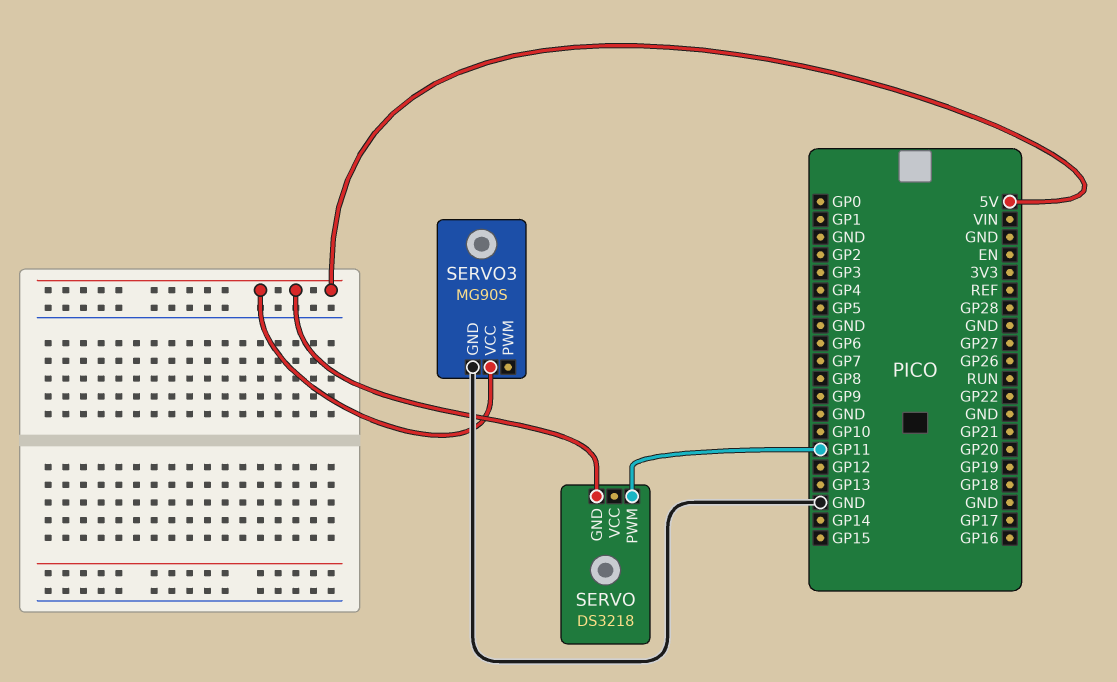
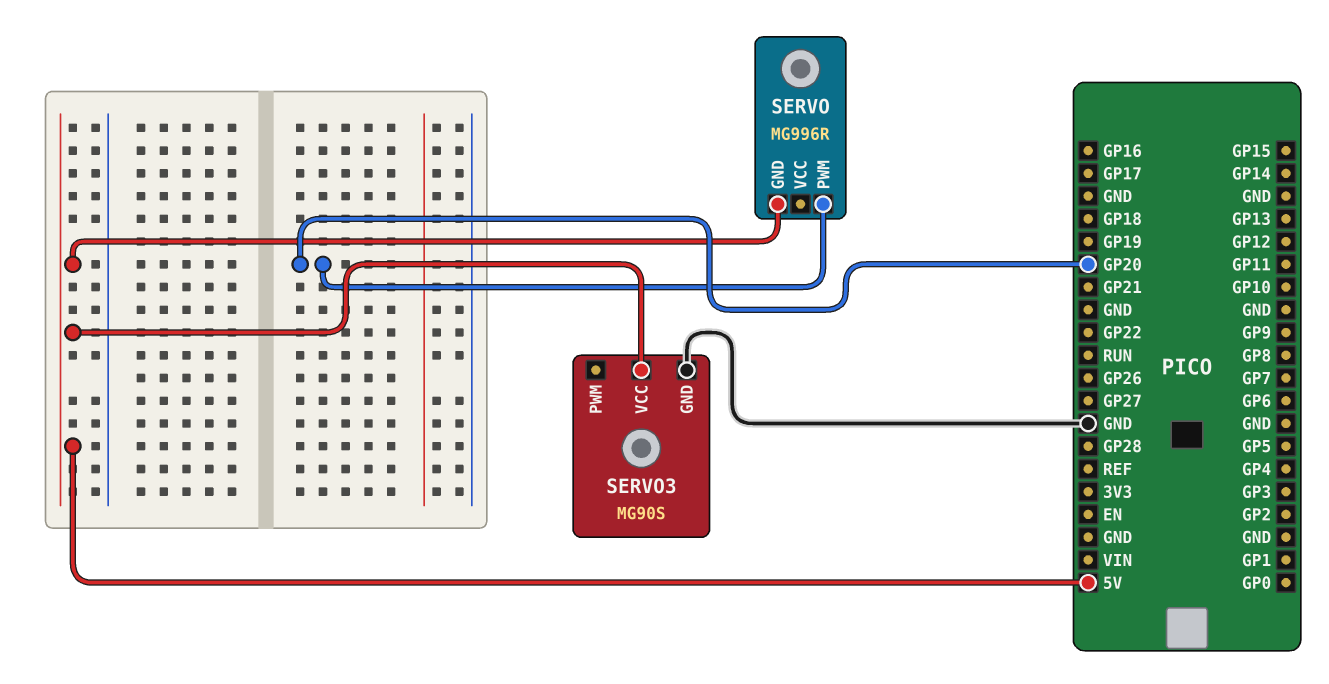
SERVO: DS3218 -> MG996R
SERVO pin PWM: GP11 -> GP20

